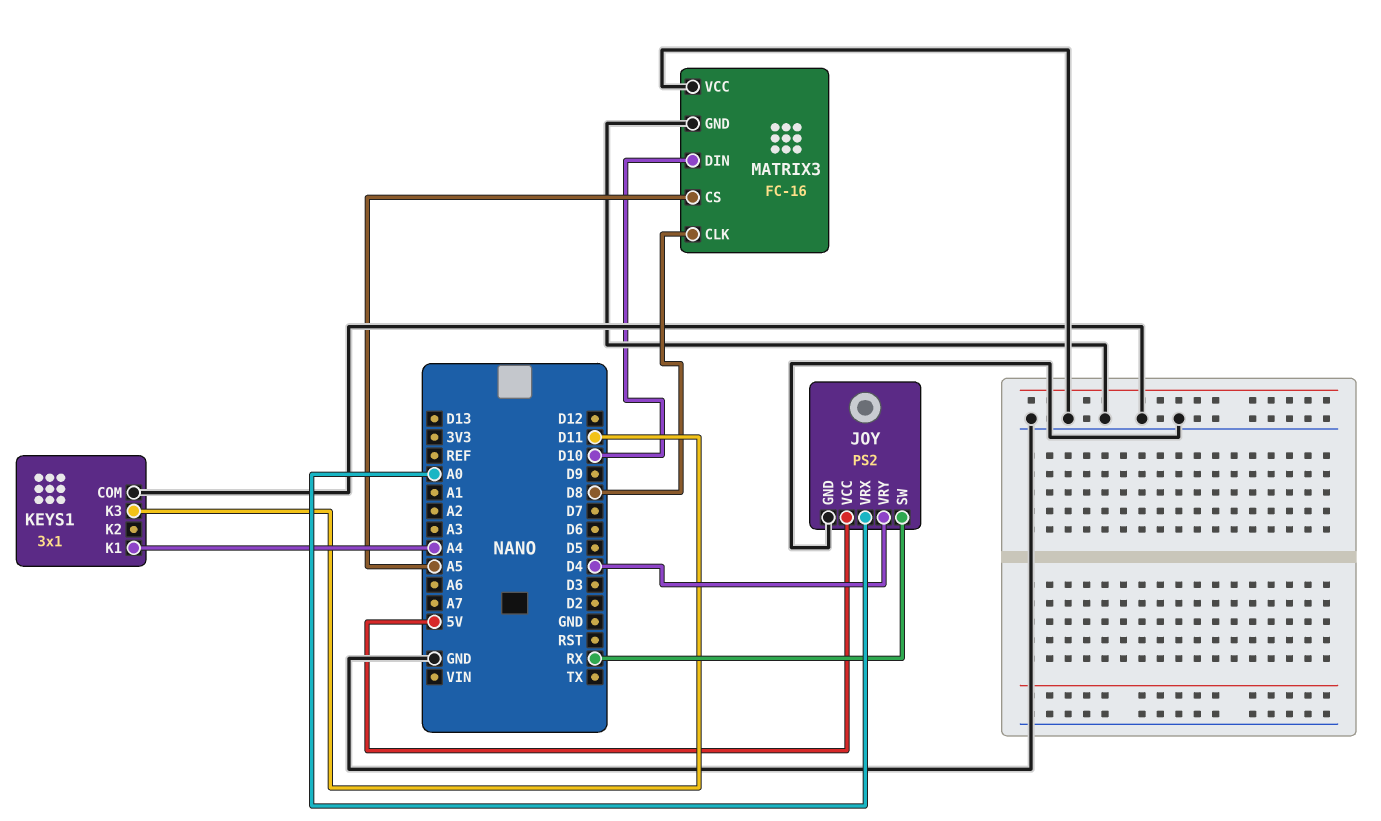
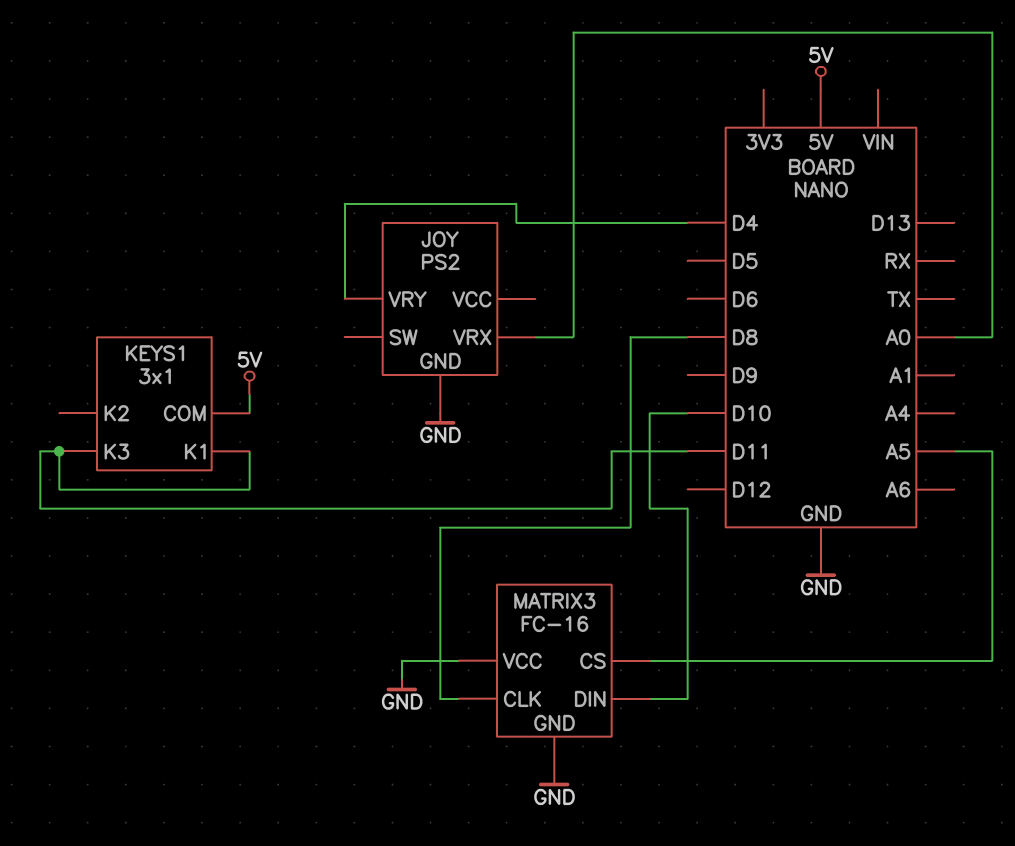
JOY pin SW: RX -> none
JOY pin VCC: 5V -> none
KEYS1 pin COM: GND -> 5V
KEYS1 pin K1: A4 -> D11

